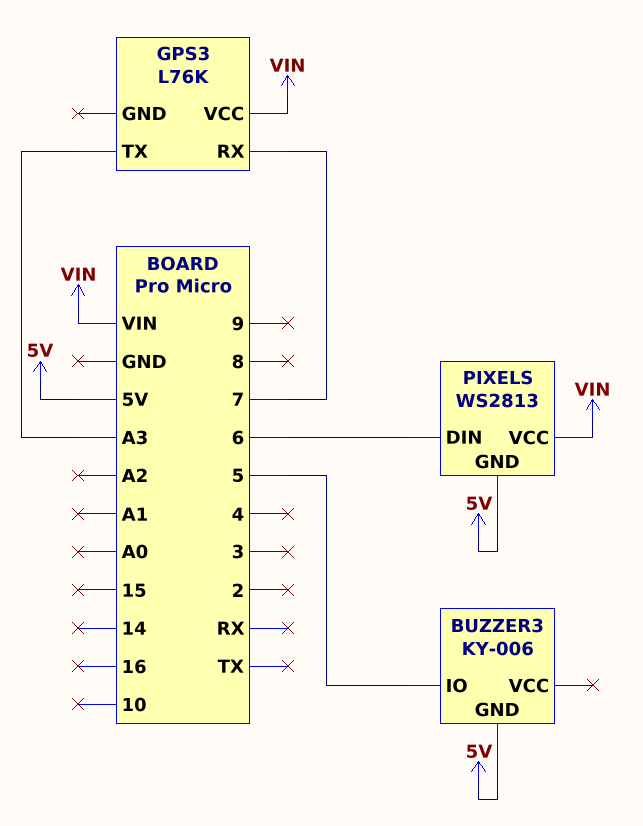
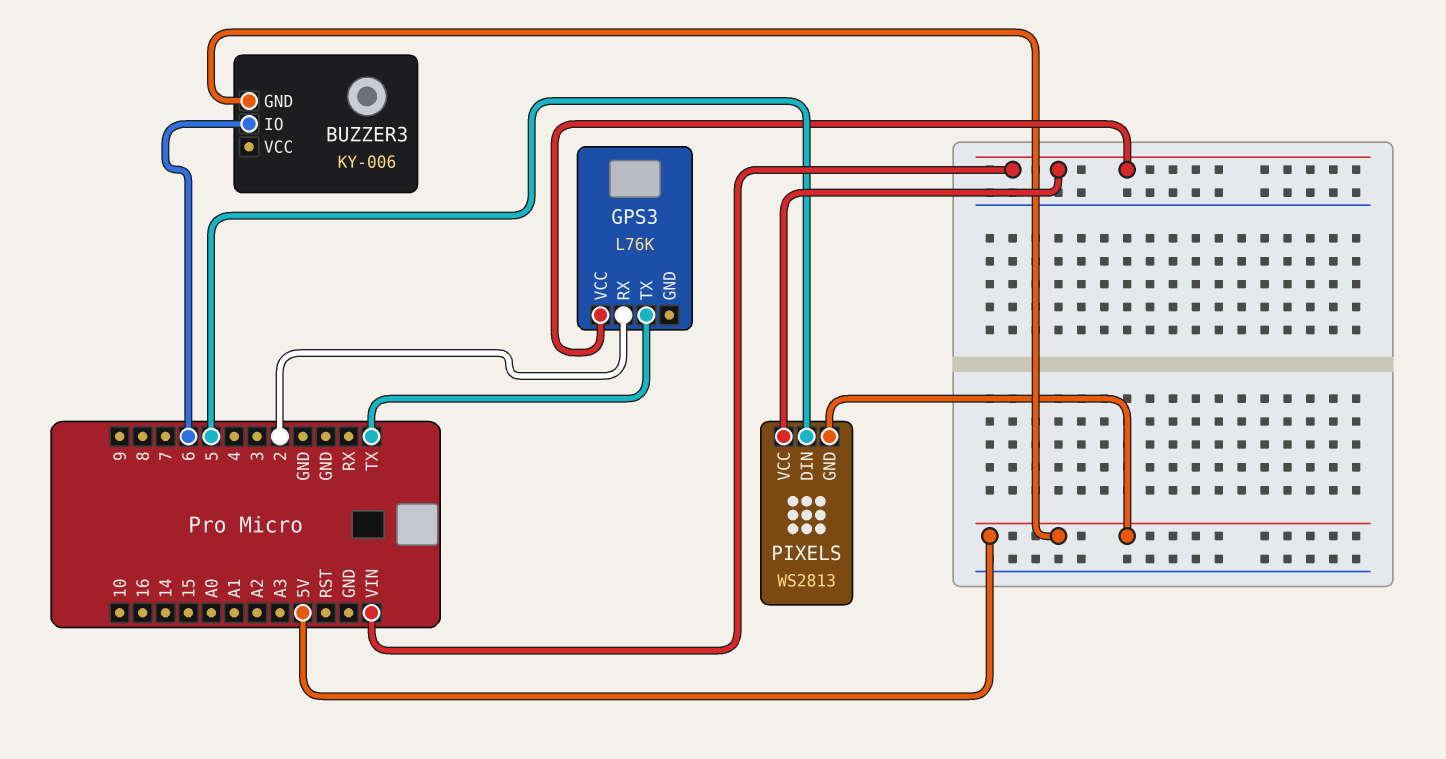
BUZZER3 pin IO: 5 -> 6
GPS3 pin RX: 7 -> 2
GPS3 pin TX: A3 -> TX
PIXELS pin DIN: 6 -> 5

